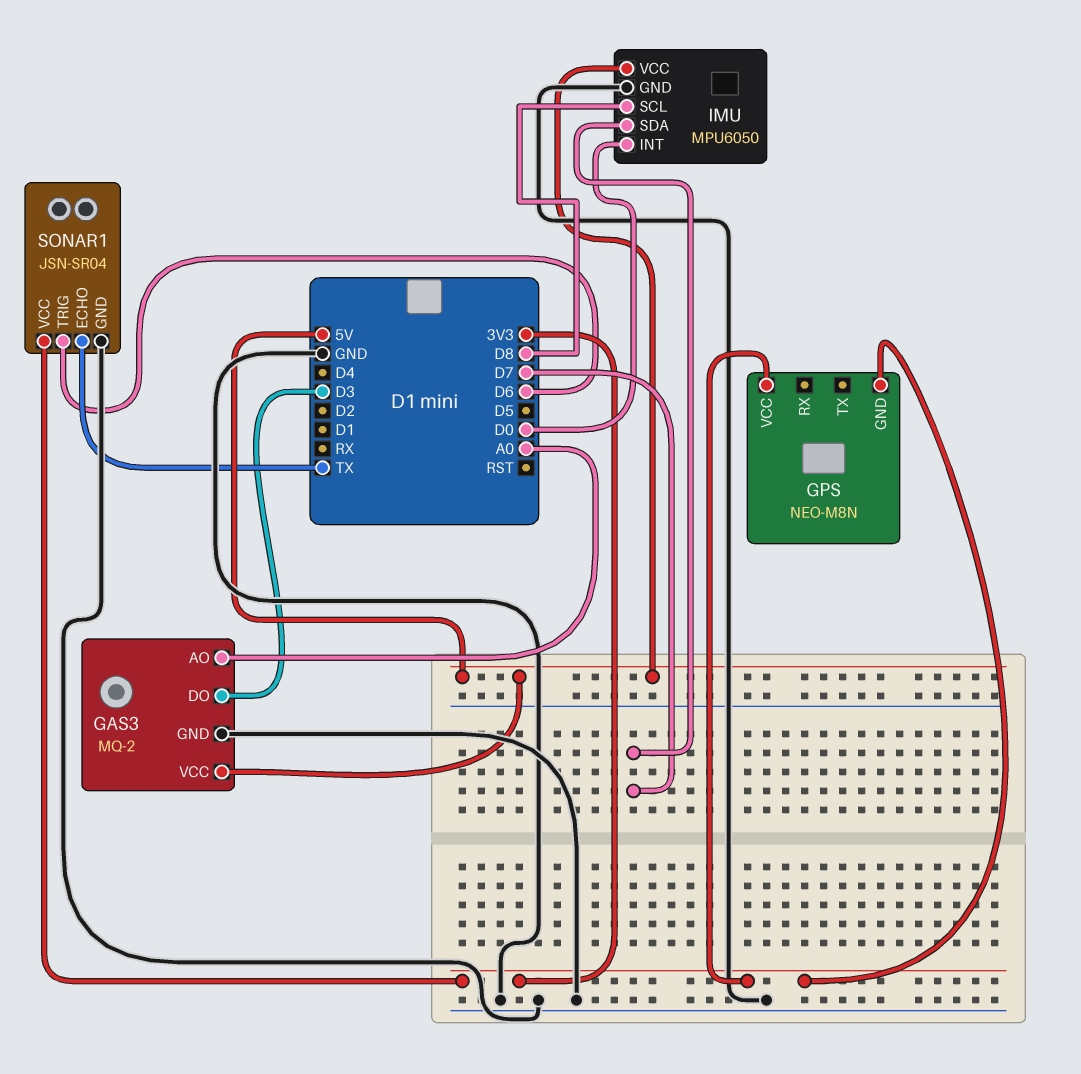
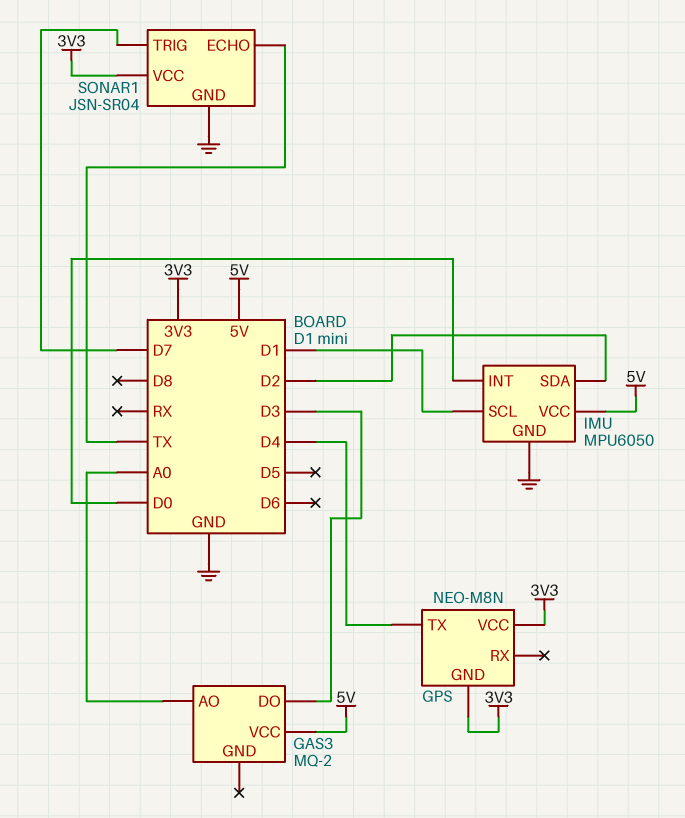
GAS3 pin GND: GND -> none
GPS pin TX: none -> D4
IMU pin SCL: D8 -> D1
IMU pin SDA: D7 -> D2
SONAR1 pin TRIG: D6 -> D7

